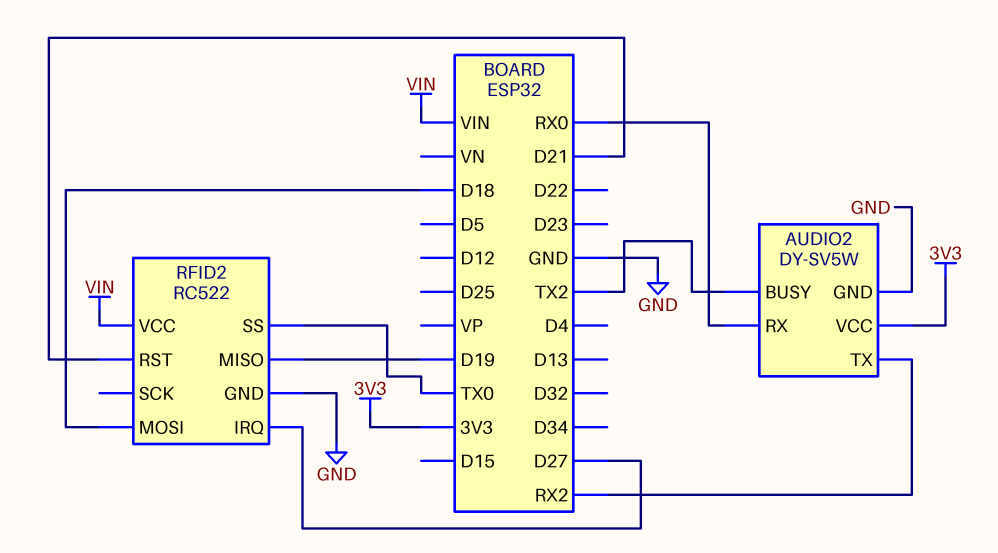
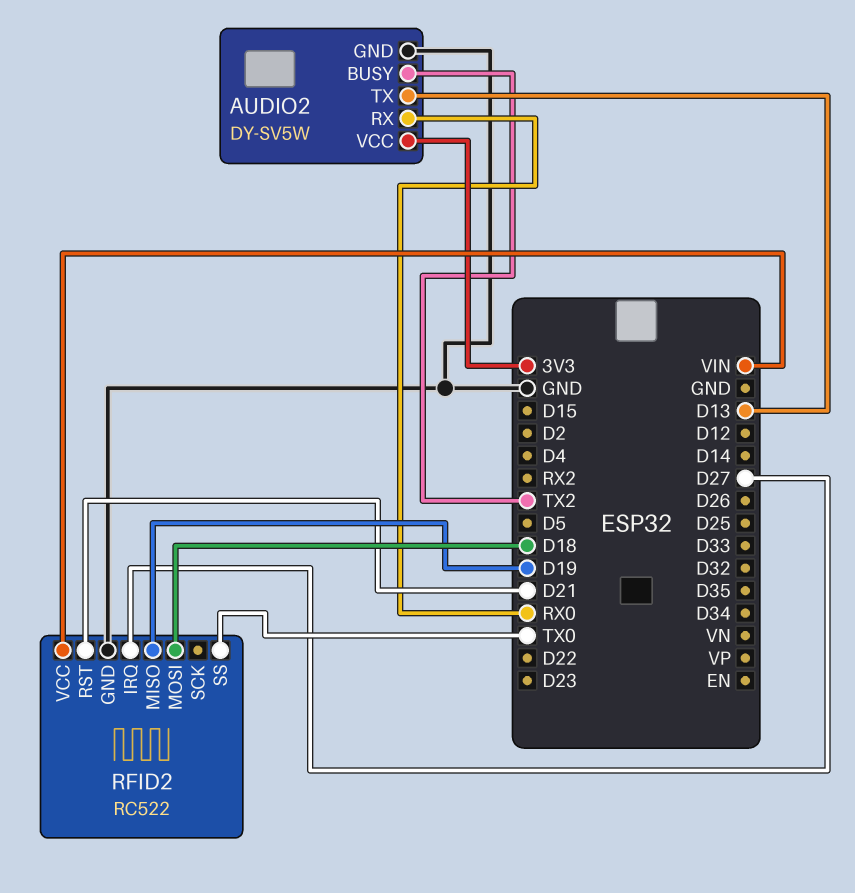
AUDIO2 pin TX: RX2 -> D13

